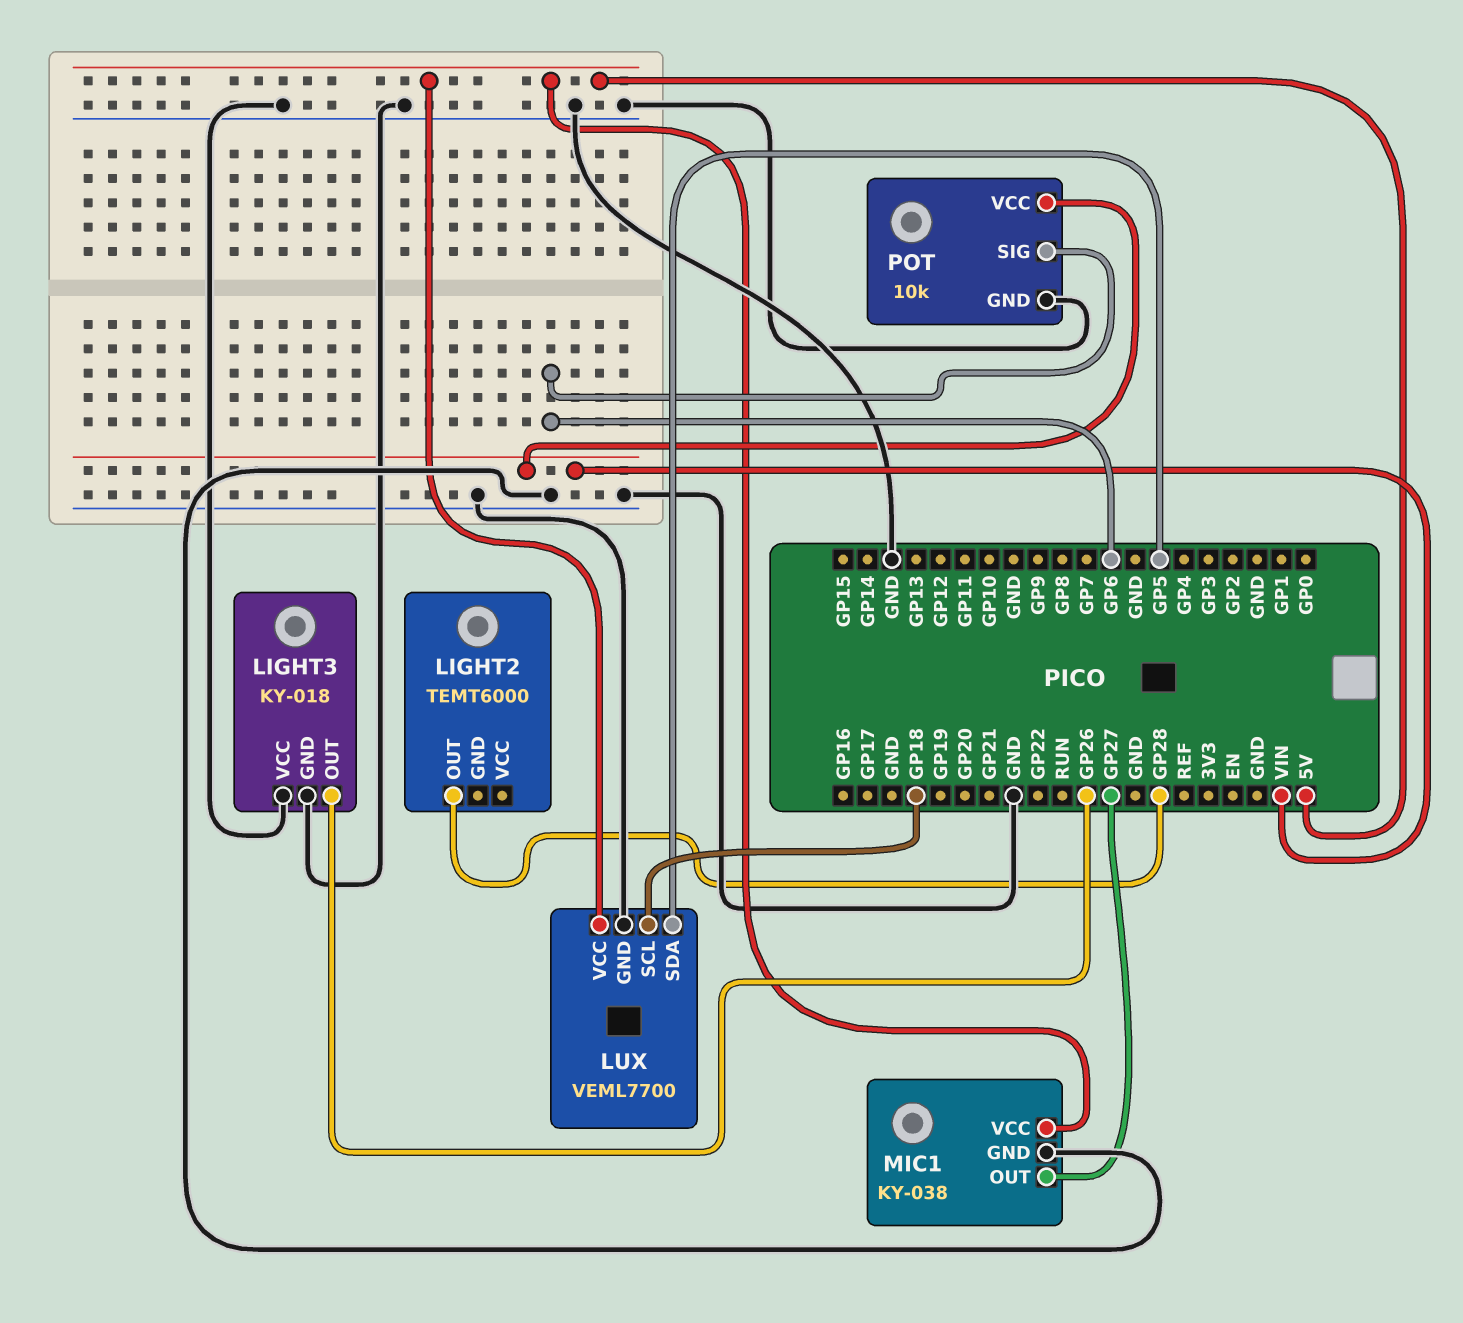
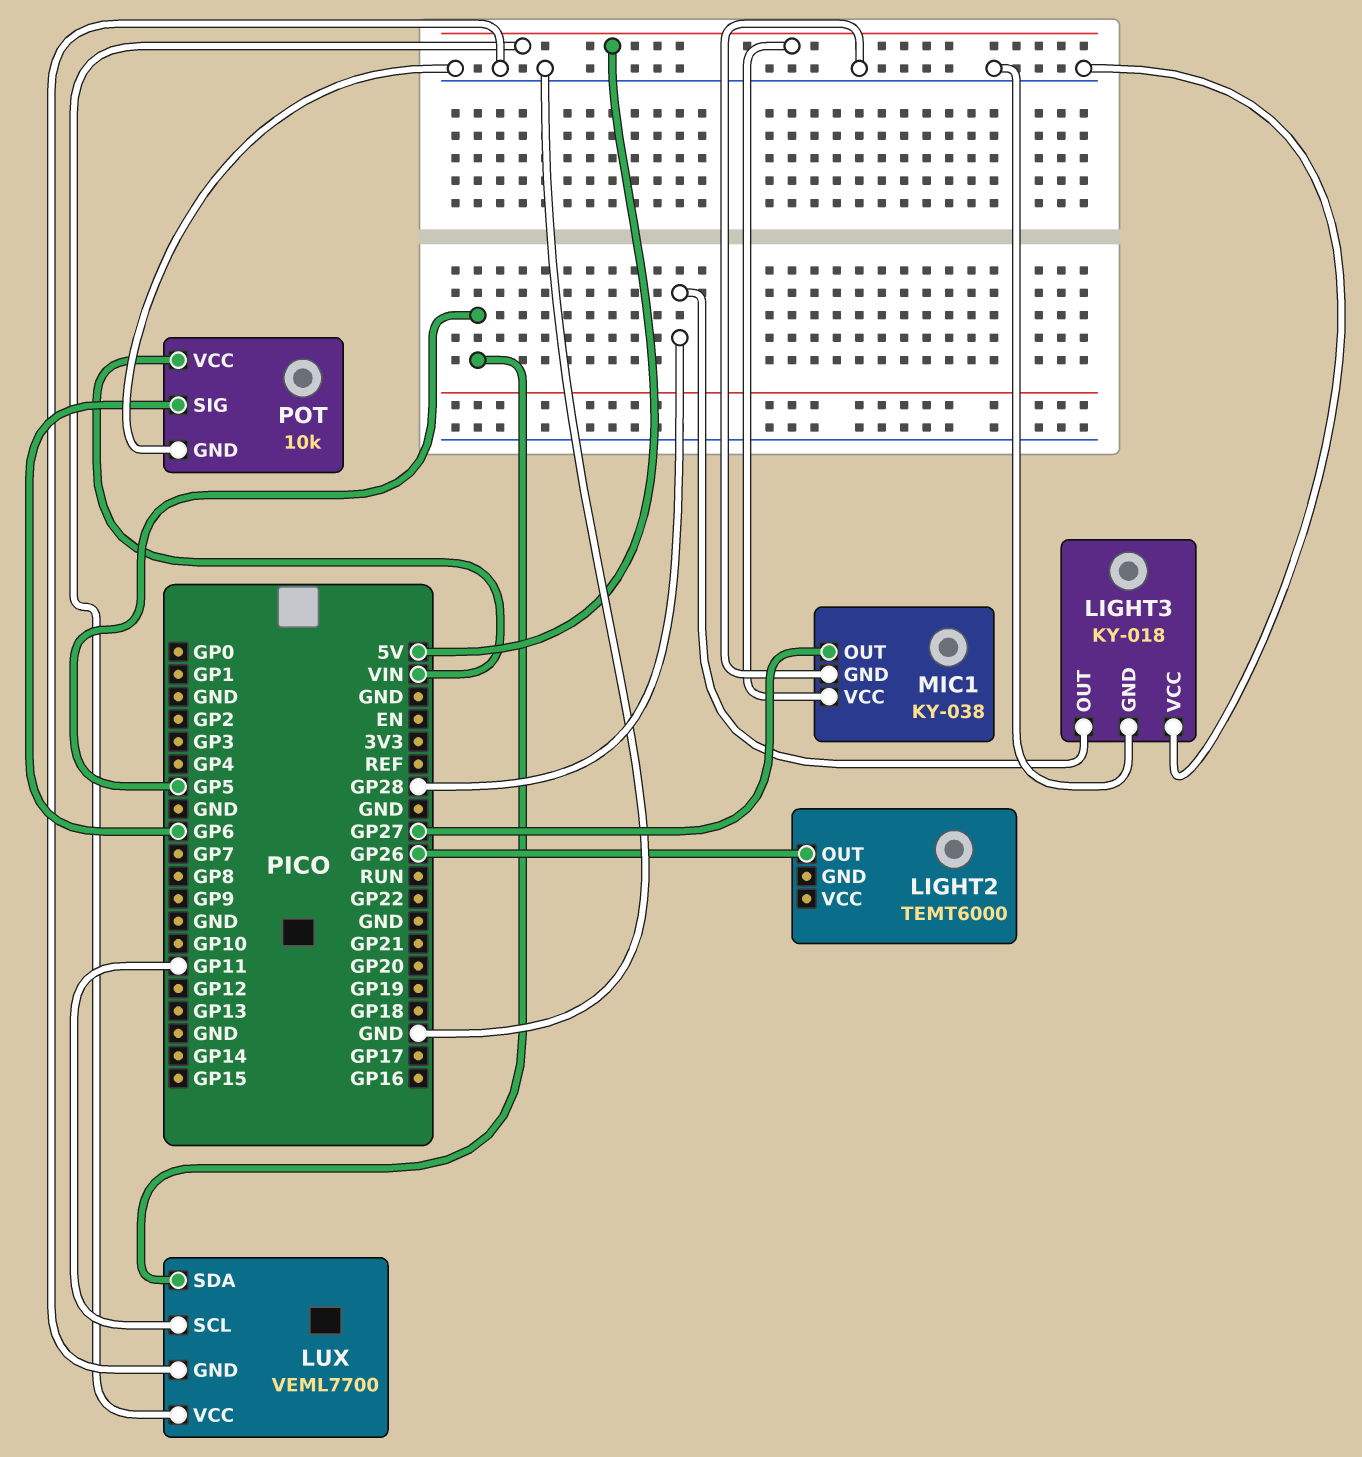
LIGHT2 pin OUT: GP28 -> GP26
LIGHT3 pin OUT: GP26 -> GP28
LUX pin SCL: GP18 -> GP11

